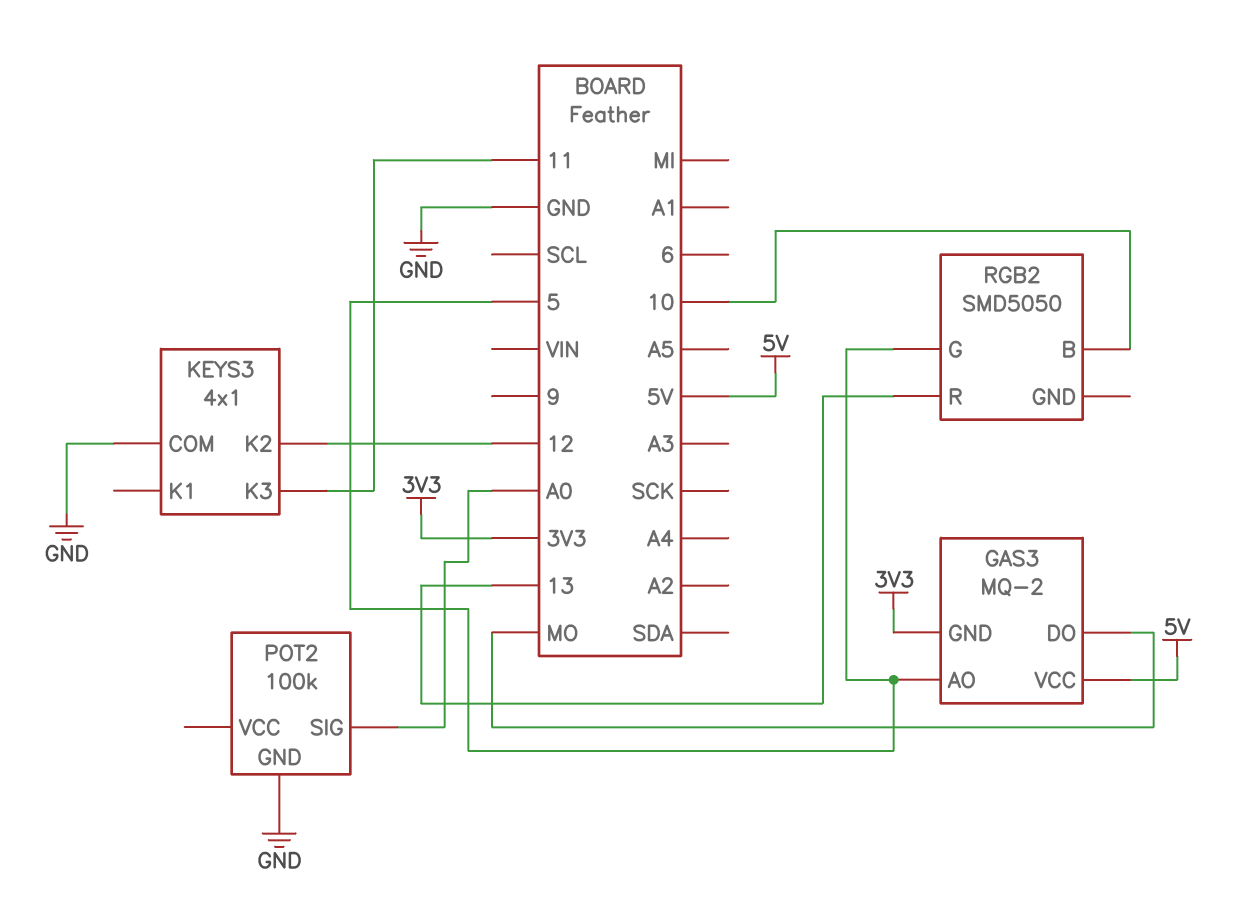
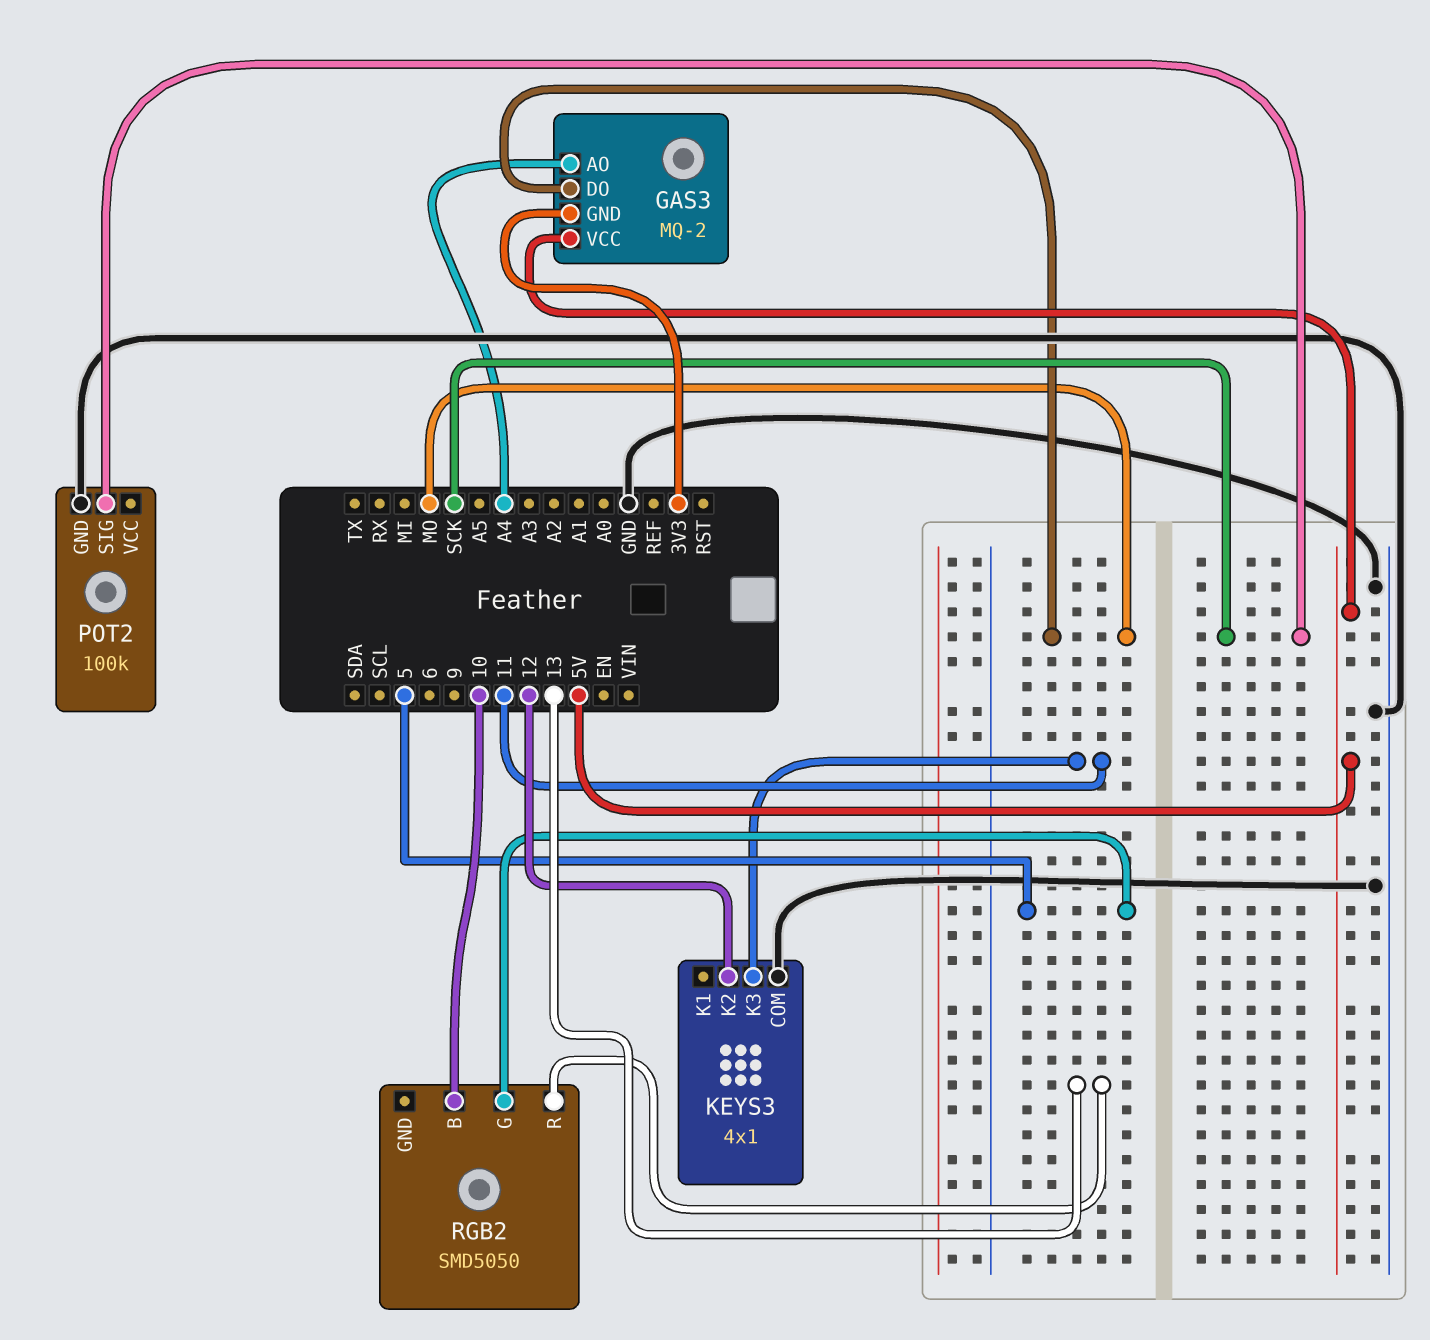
GAS3 pin AO: 5 -> A4
POT2 pin SIG: A0 -> SCK

